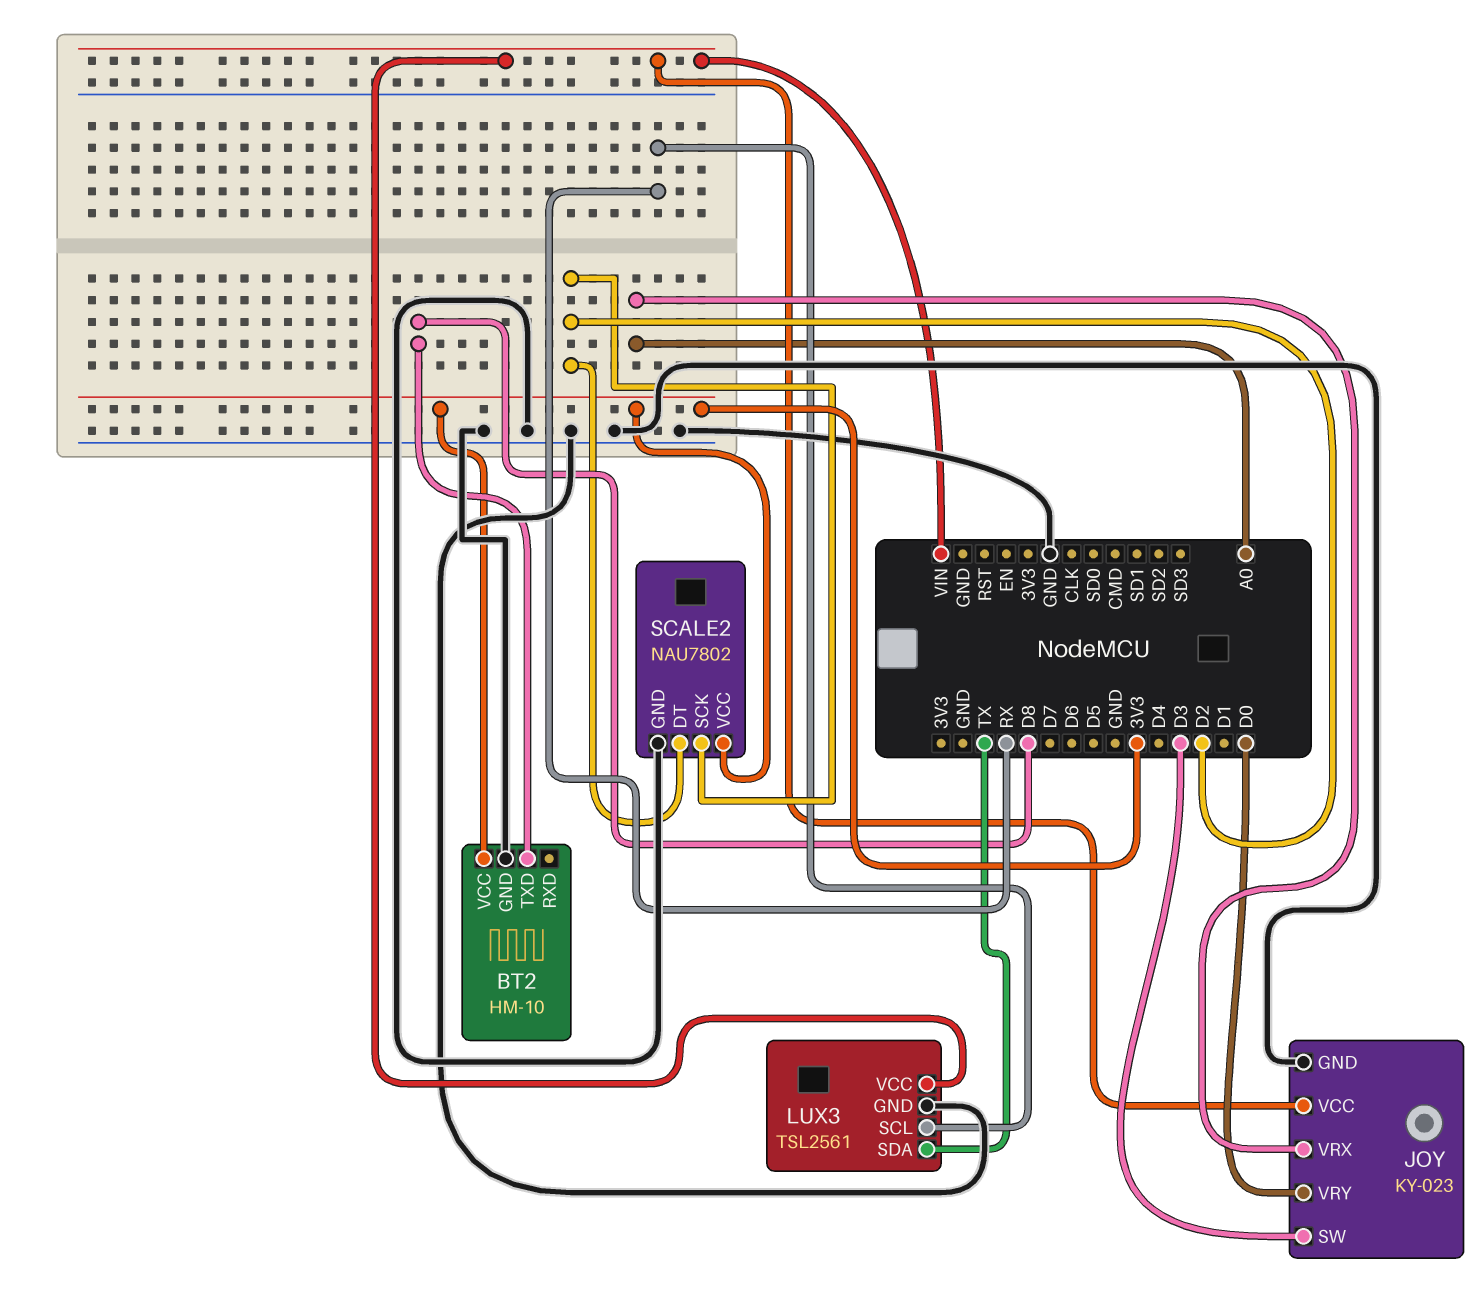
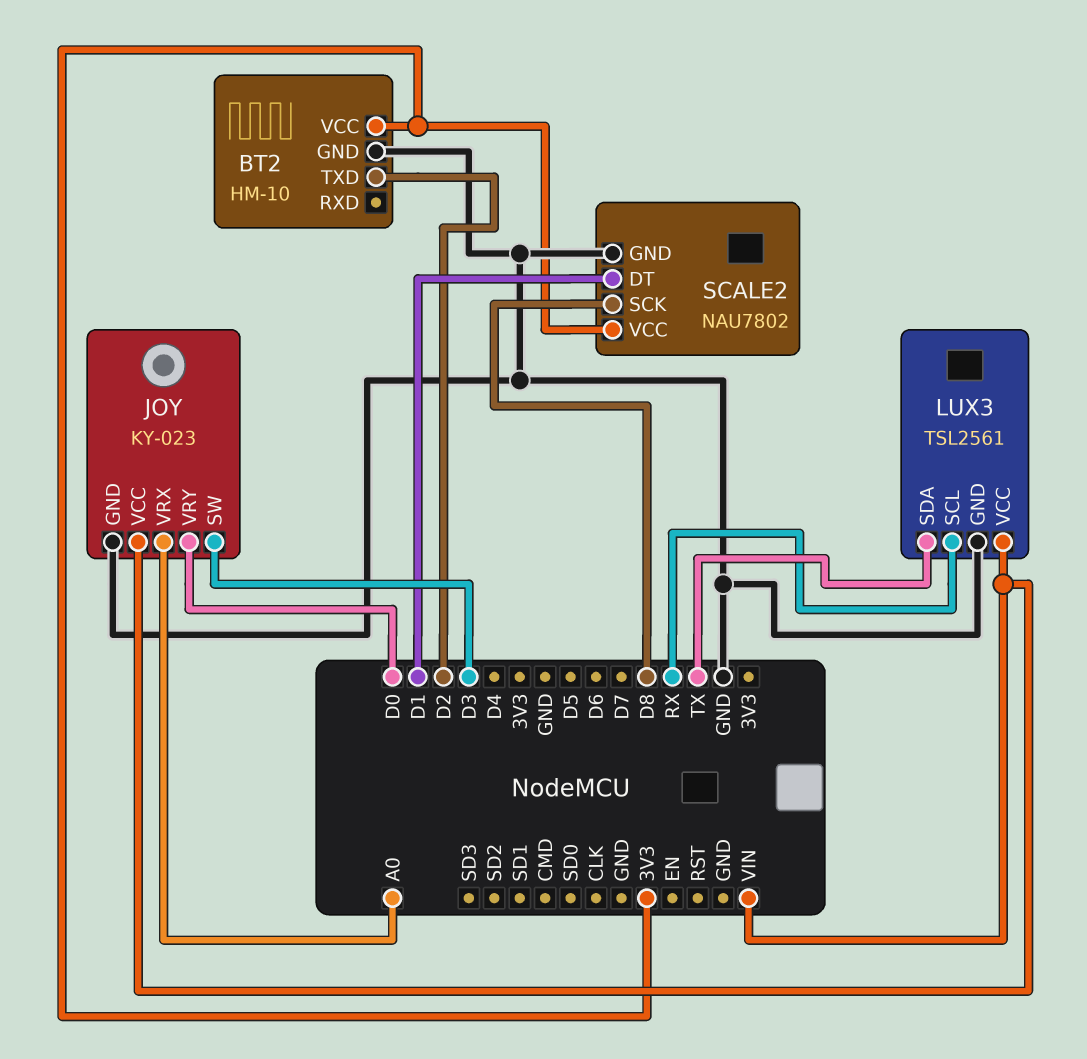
BT2 pin TXD: D8 -> D2
SCALE2 pin DT: D2 -> D1
SCALE2 pin SCK: D2 -> D8

